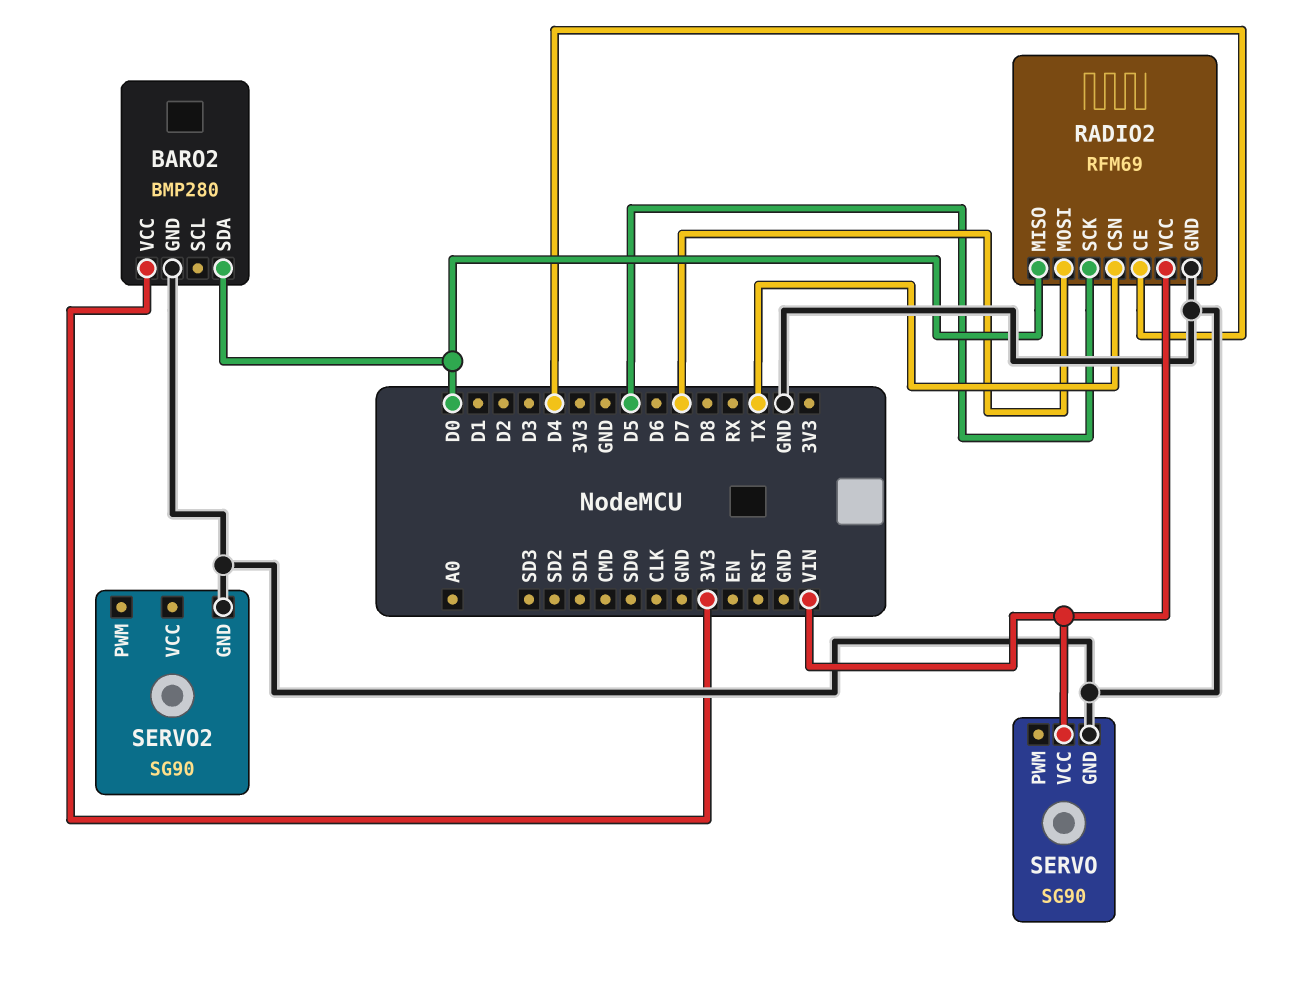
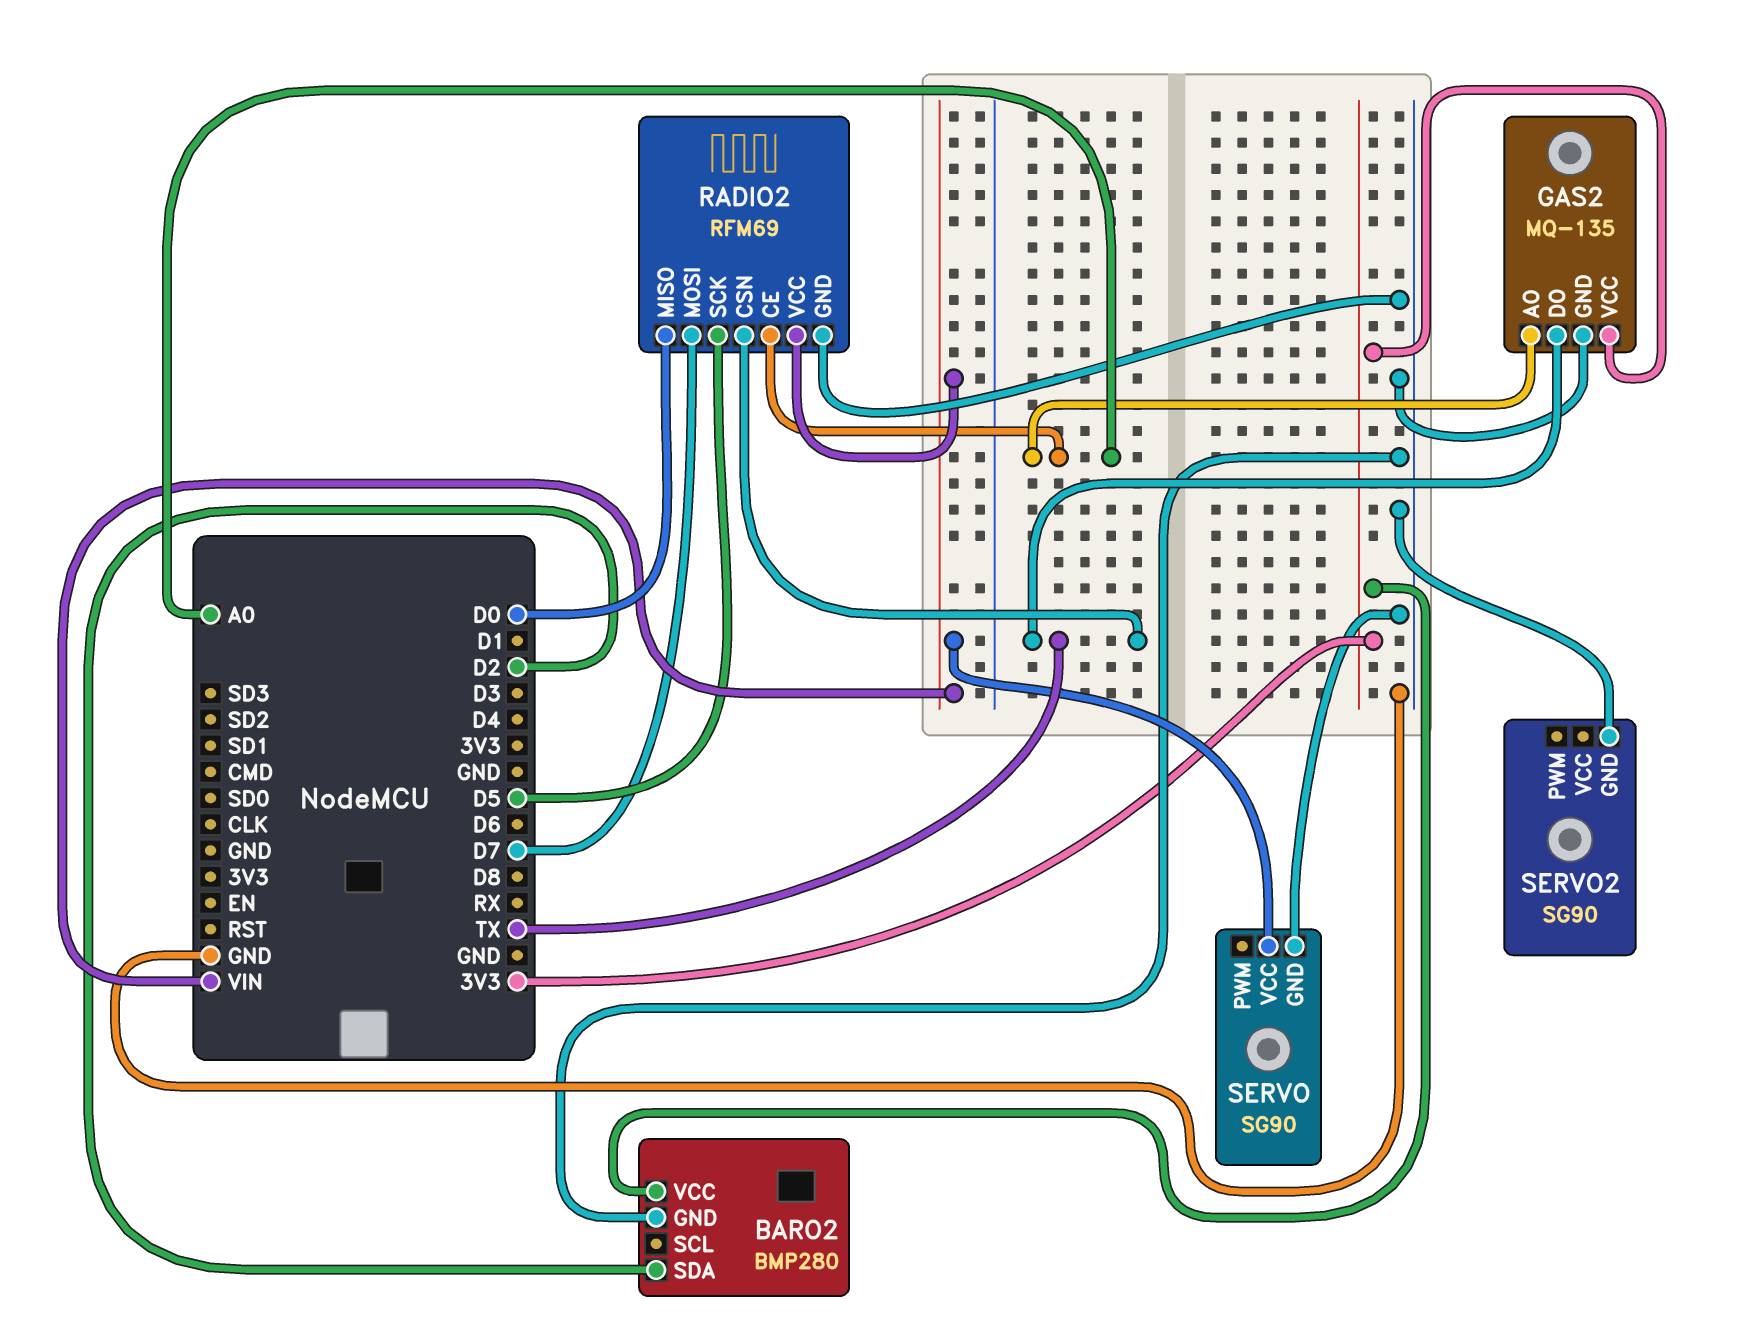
BARO2 pin SDA: D0 -> D2
GAS2: none -> MQ-135
GAS2 pin AO: none -> A0
GAS2 pin DO: none -> TX
GAS2 pin GND: none -> GND
GAS2 pin VCC: none -> 3V3
RADIO2 pin CE: D4 -> A0

